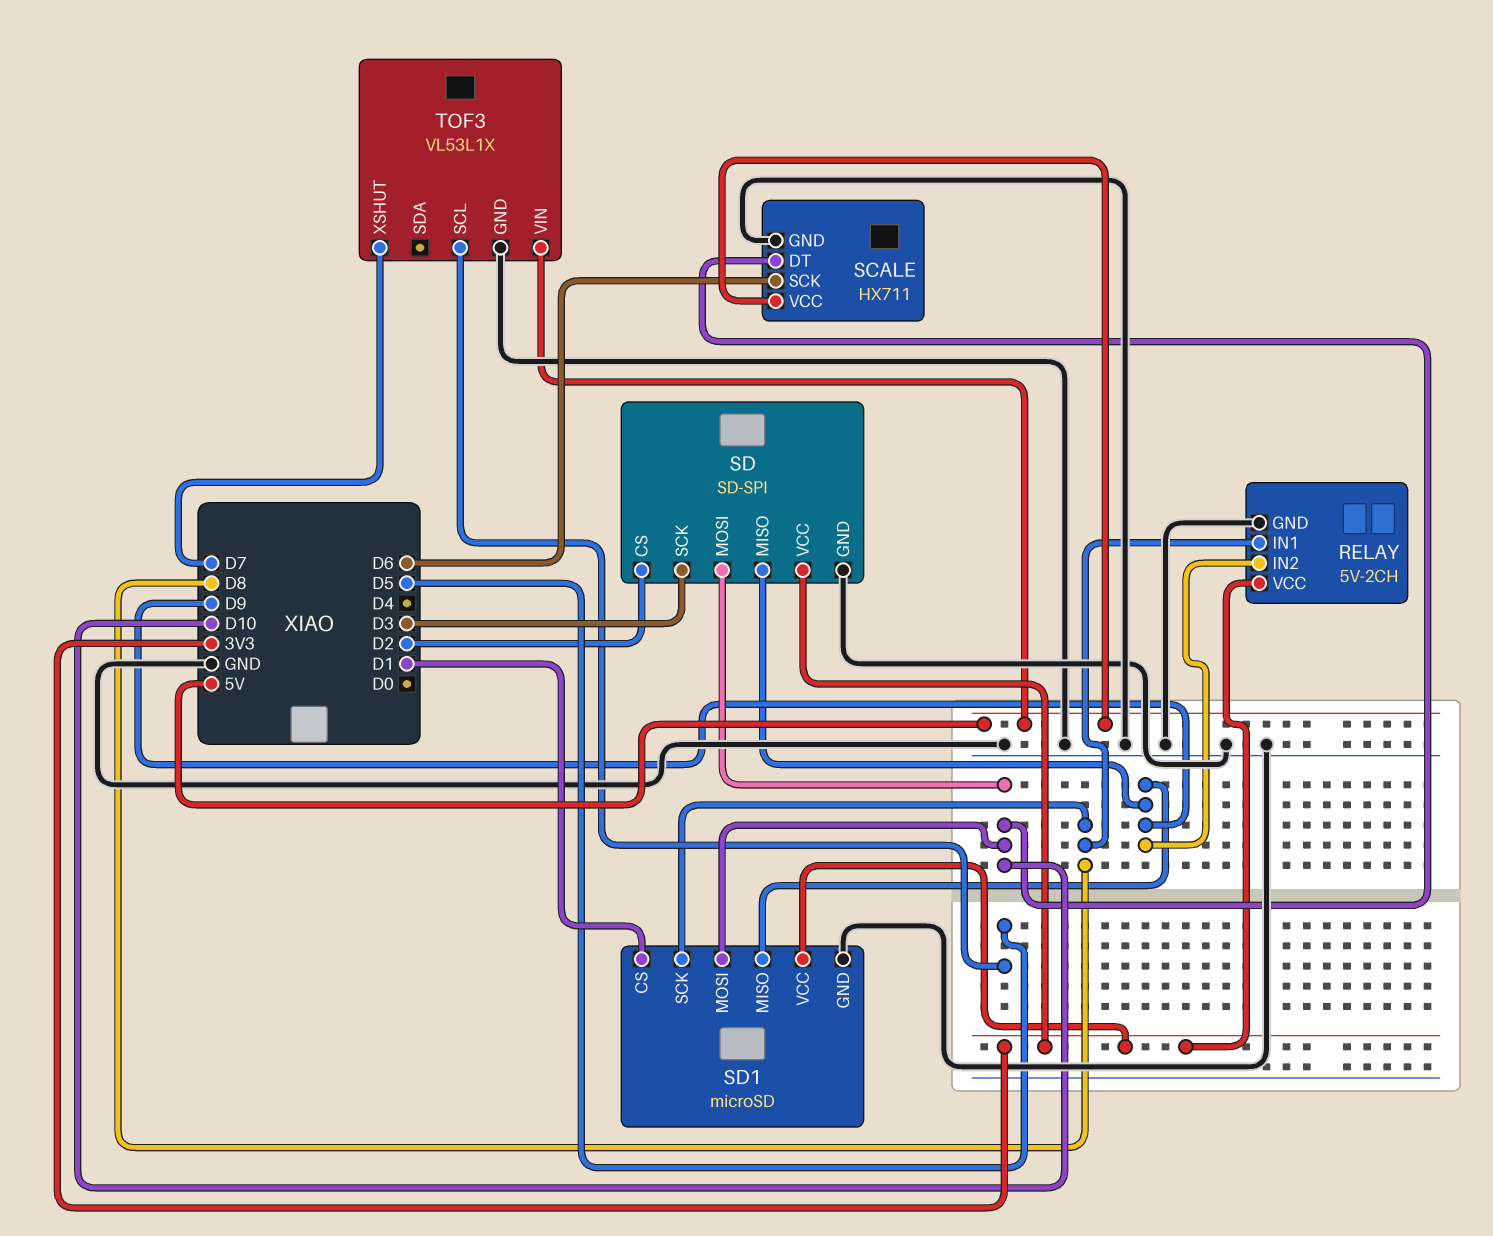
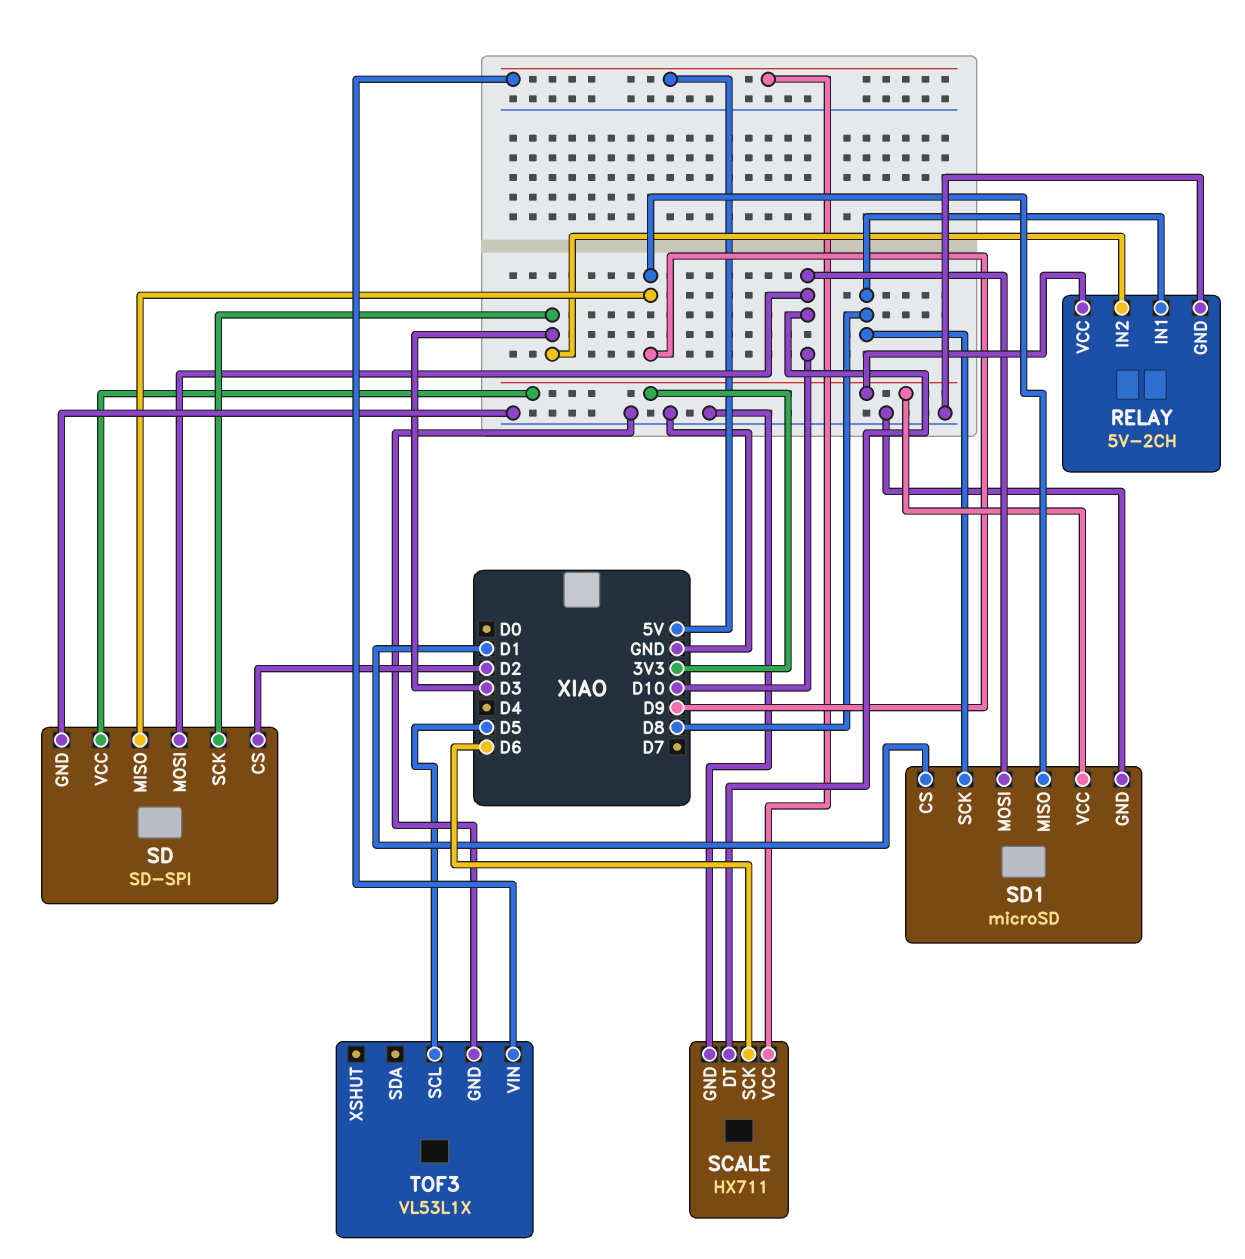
RELAY pin IN2: D9 -> D3
TOF3 pin XSHUT: D7 -> none

